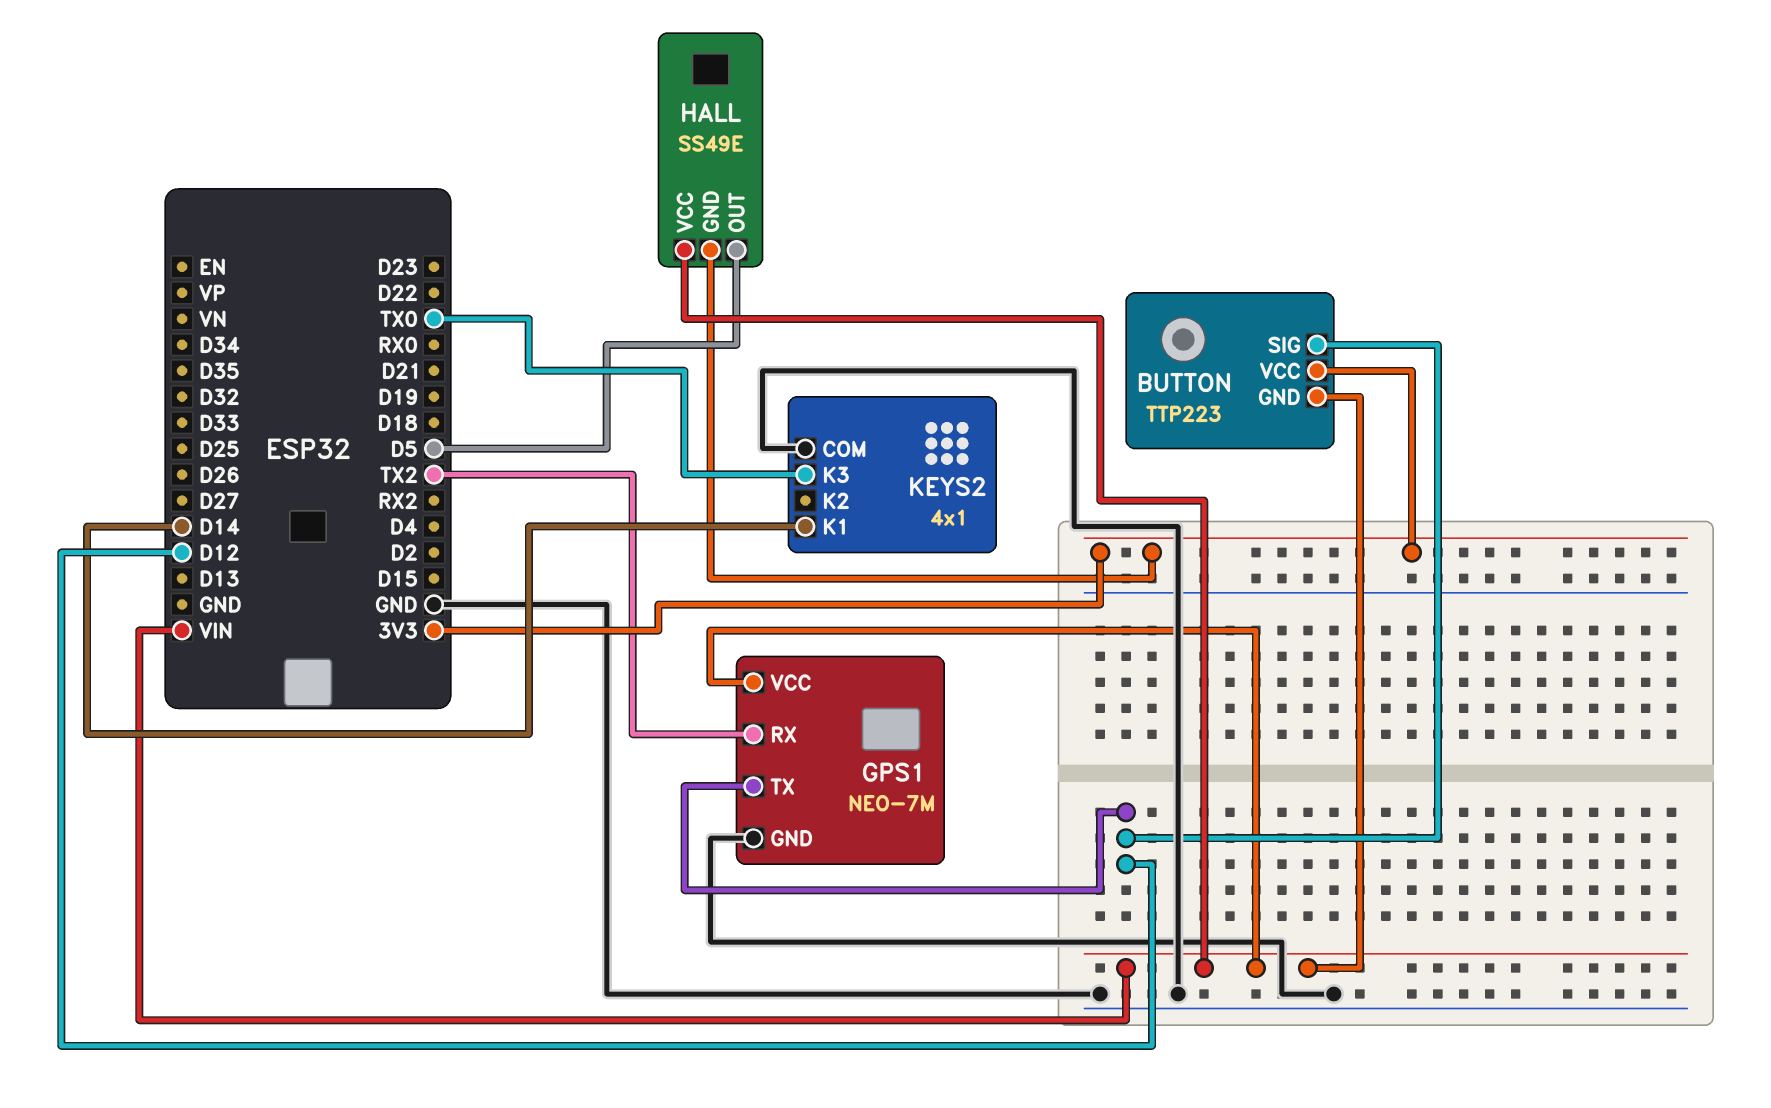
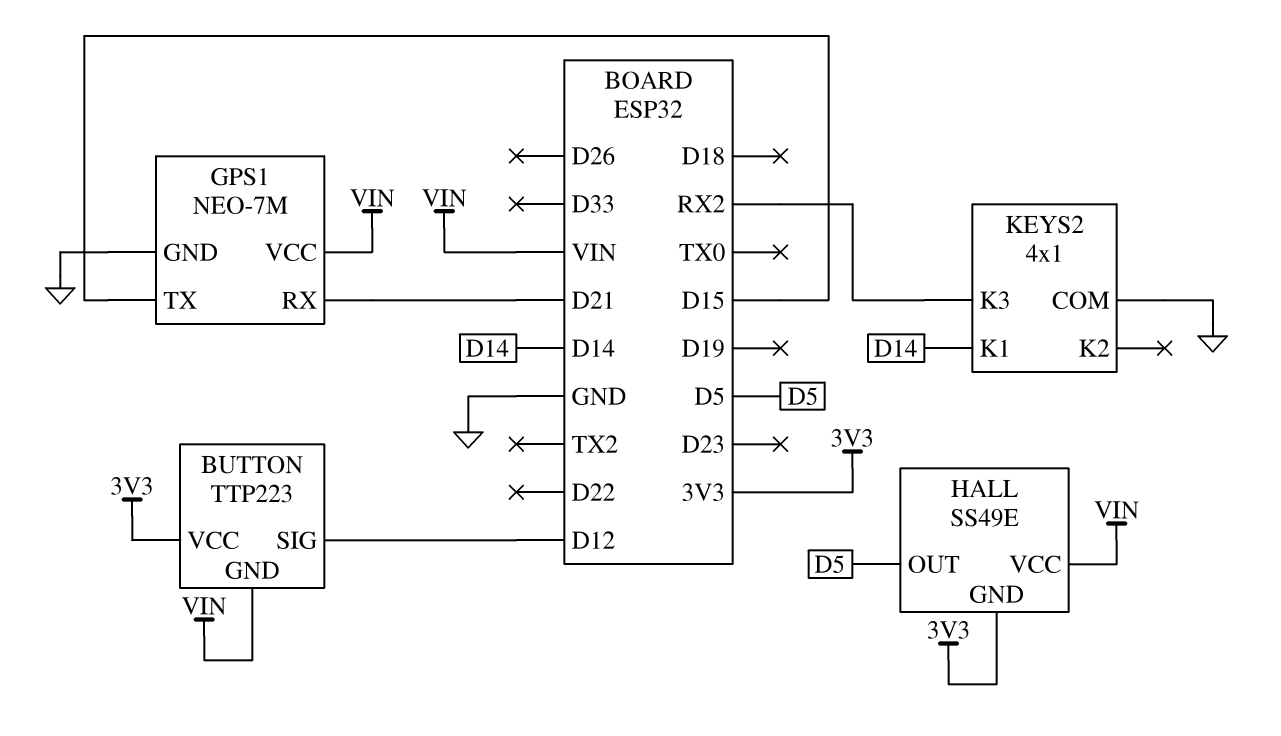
GPS1 pin RX: TX2 -> D21
GPS1 pin TX: D12 -> D15
KEYS2 pin K3: TX0 -> RX2

